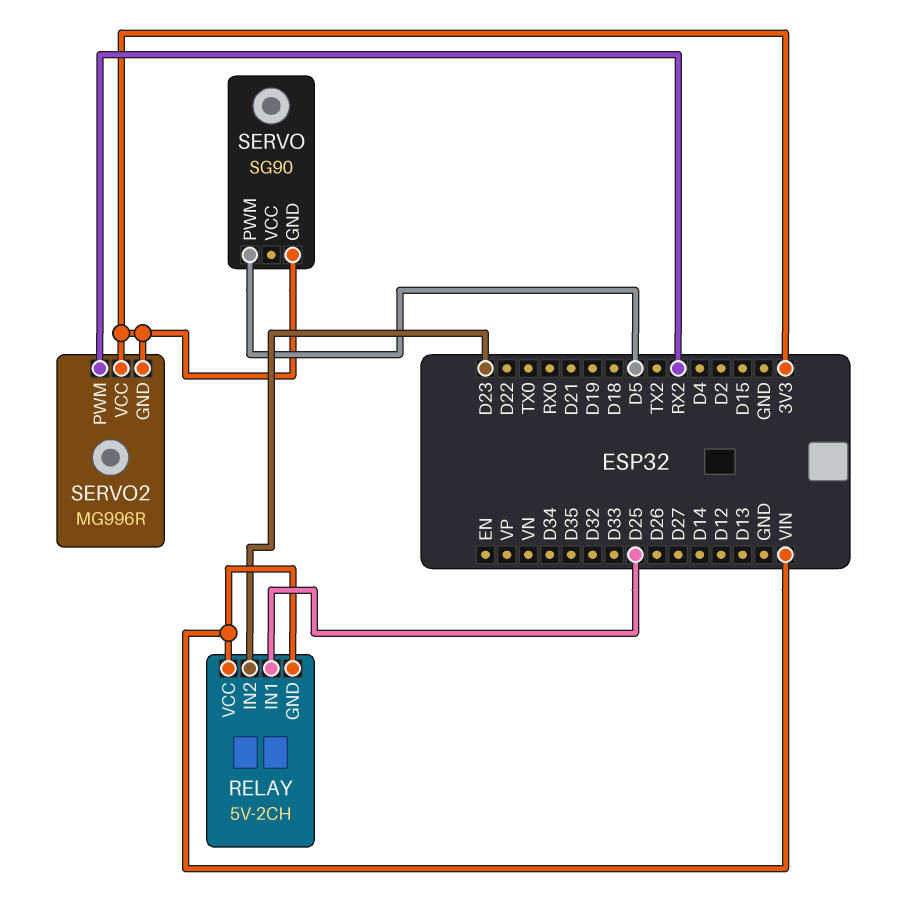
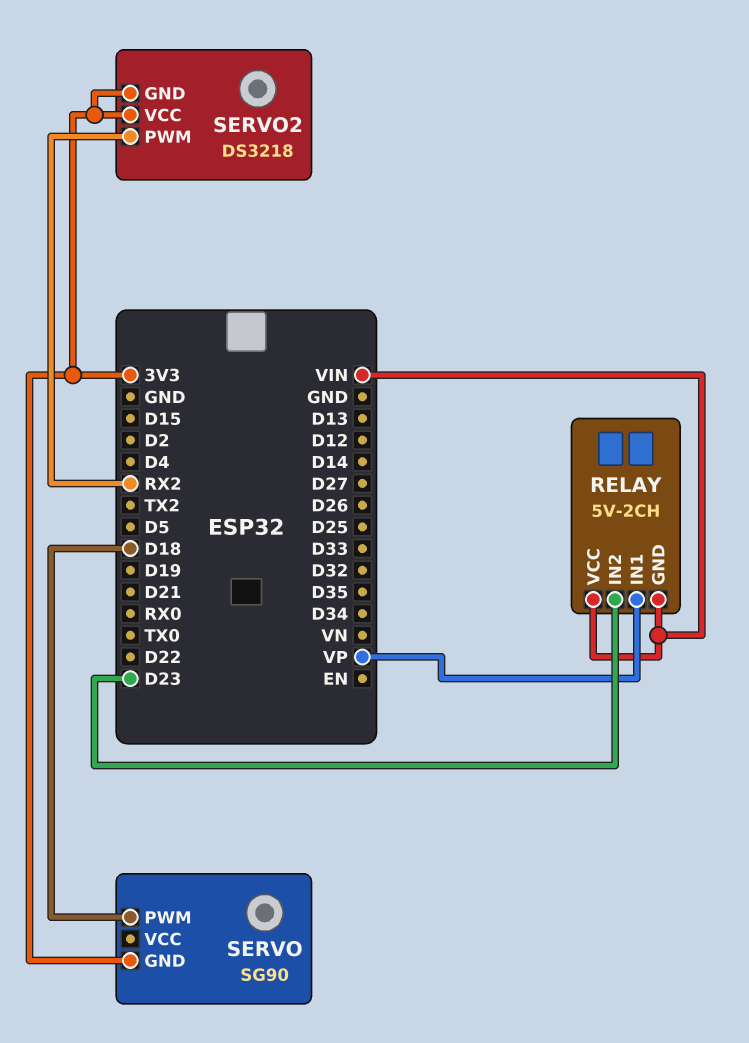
RELAY pin IN1: D25 -> VP
SERVO pin PWM: D5 -> D18
SERVO2: MG996R -> DS3218

